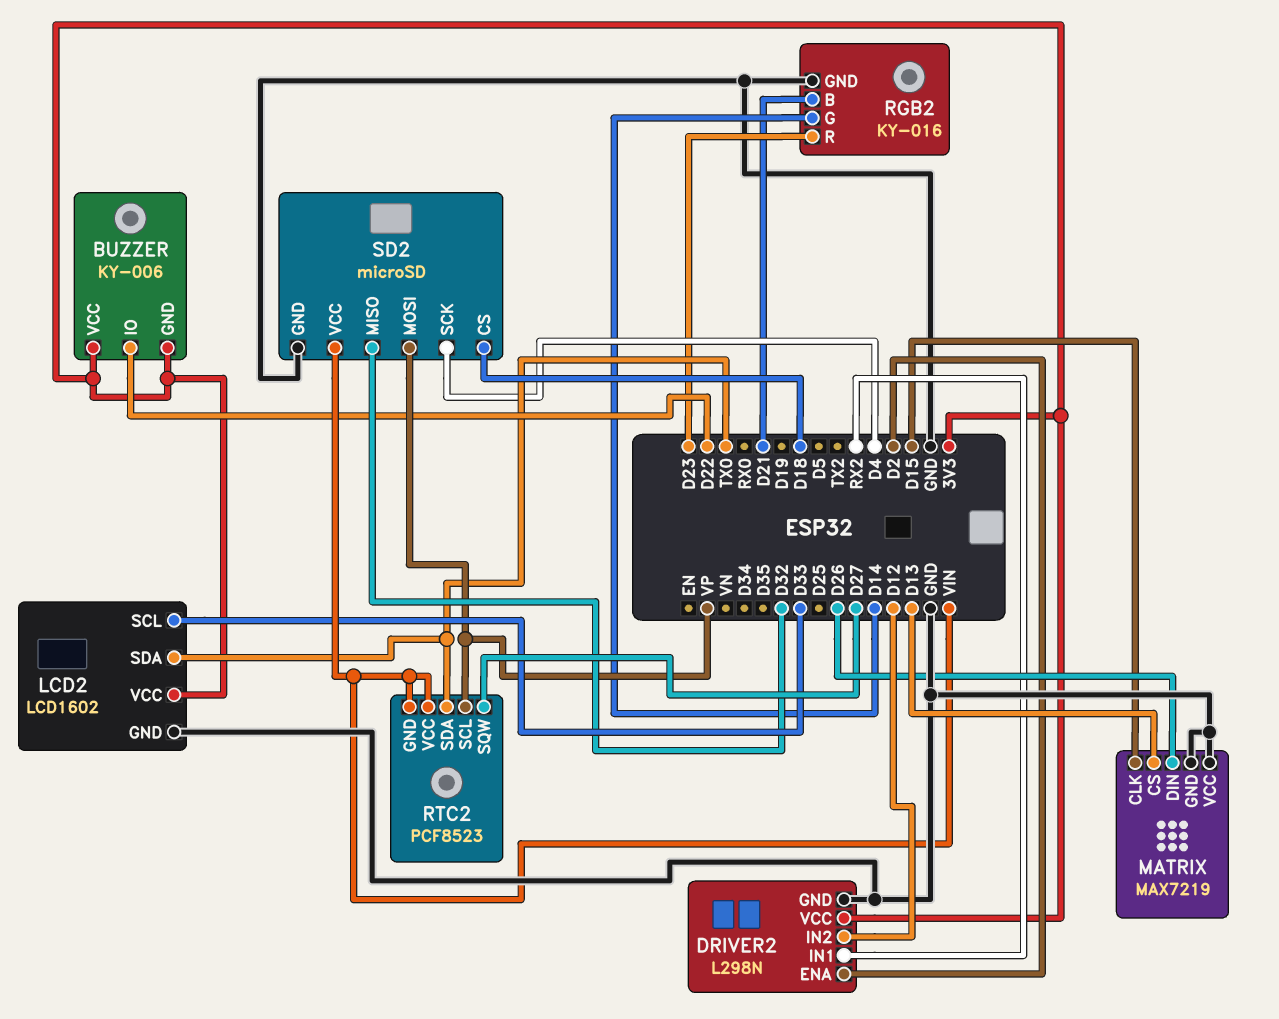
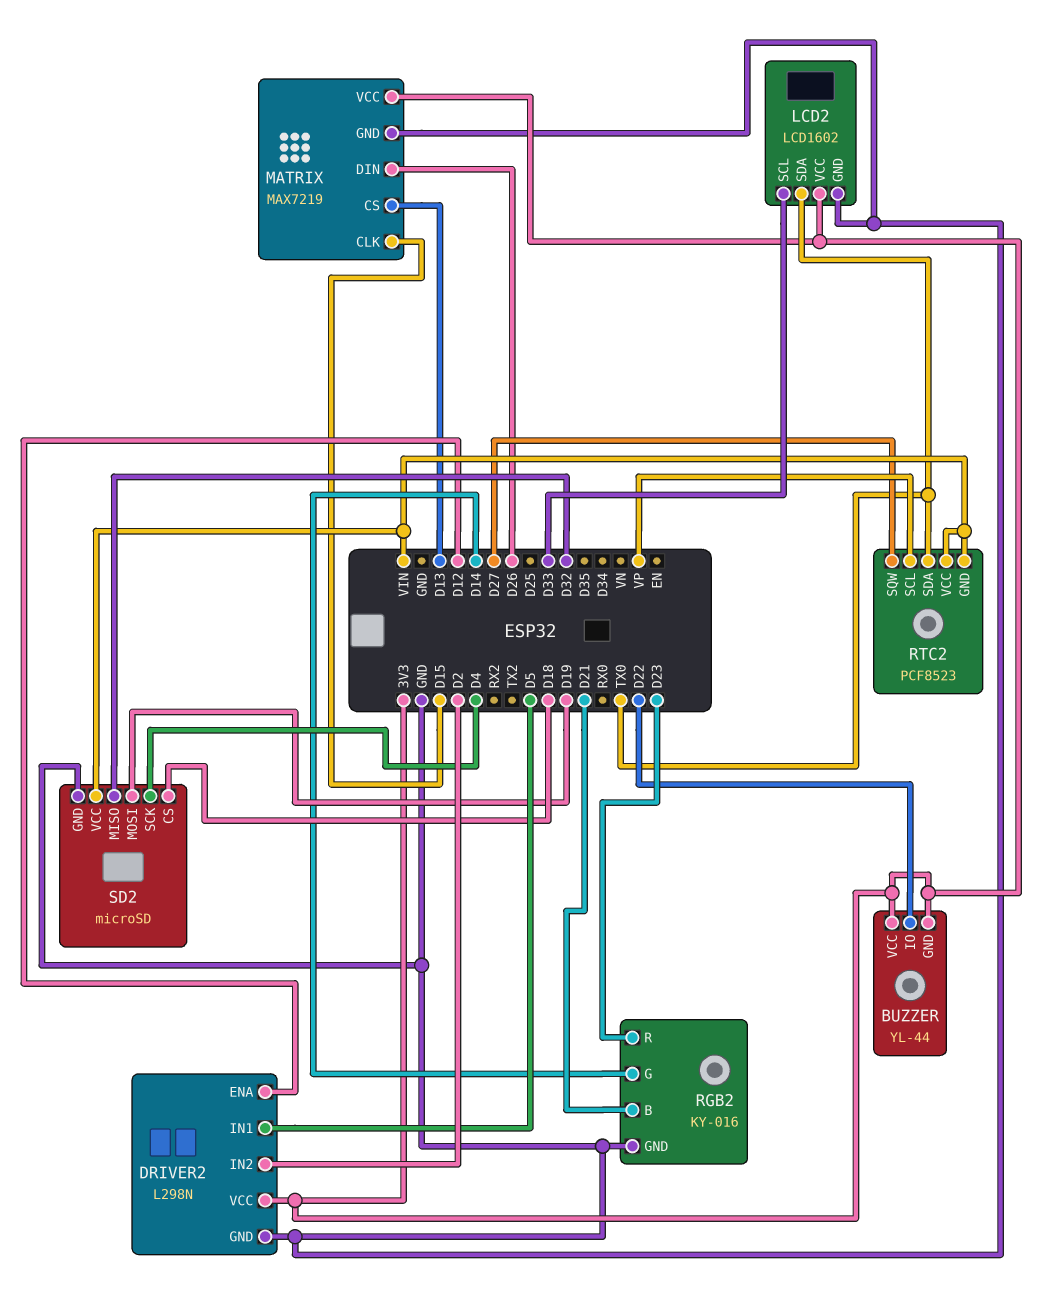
BUZZER: KY-006 -> YL-44
DRIVER2 pin ENA: D2 -> D12
DRIVER2 pin IN1: RX2 -> D5
DRIVER2 pin IN2: D12 -> D2
MATRIX pin VCC: GND -> 3V3
SD2 pin MOSI: VP -> D19

